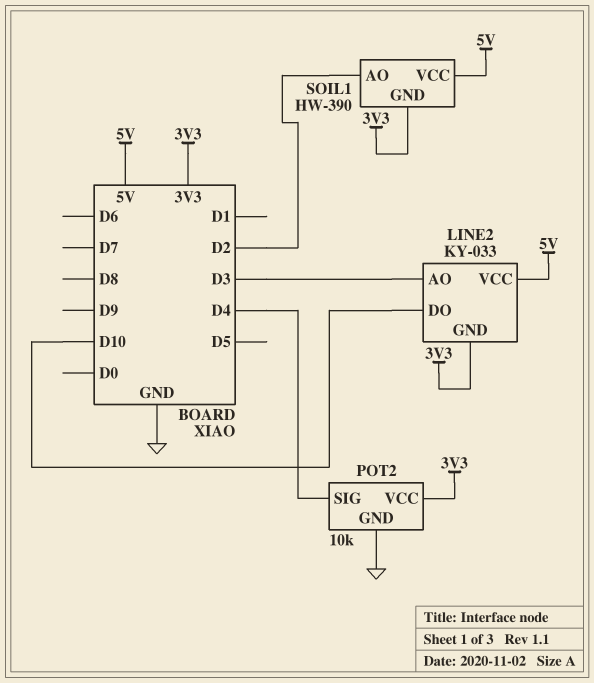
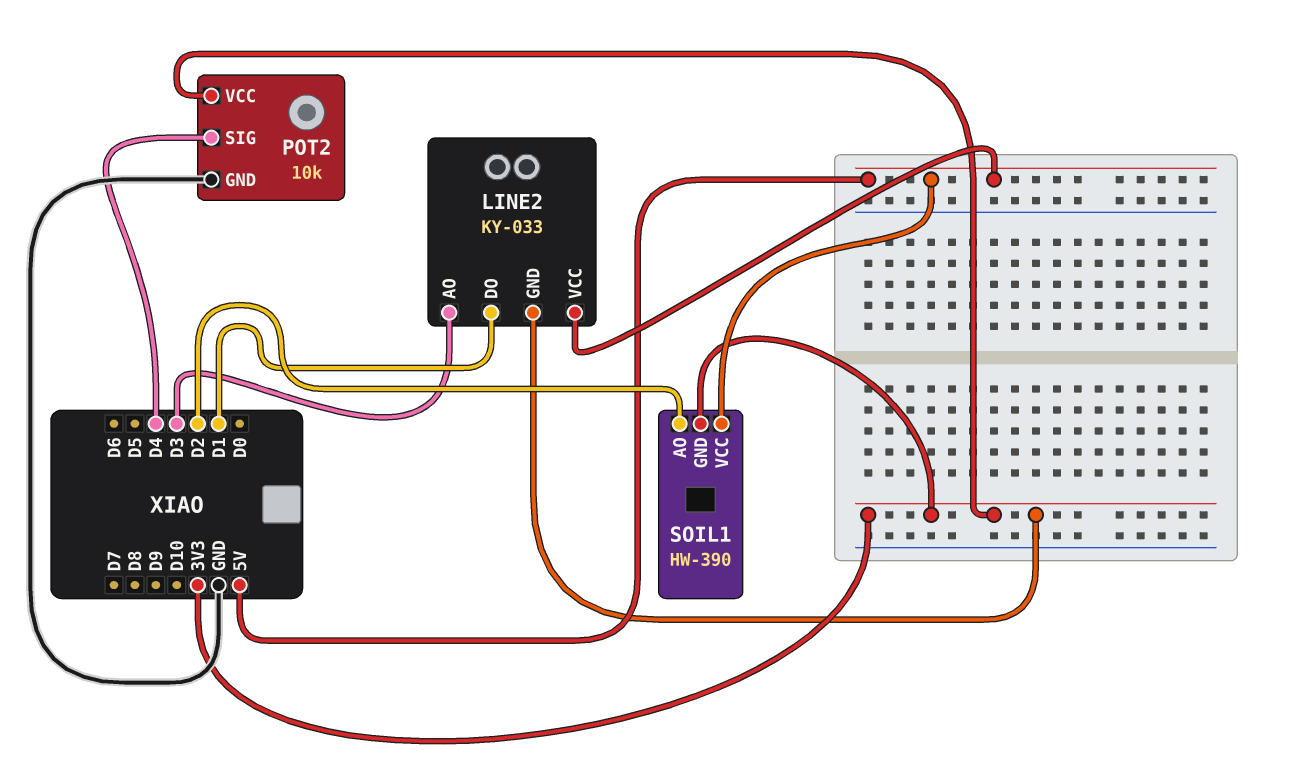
LINE2 pin DO: D10 -> D1

